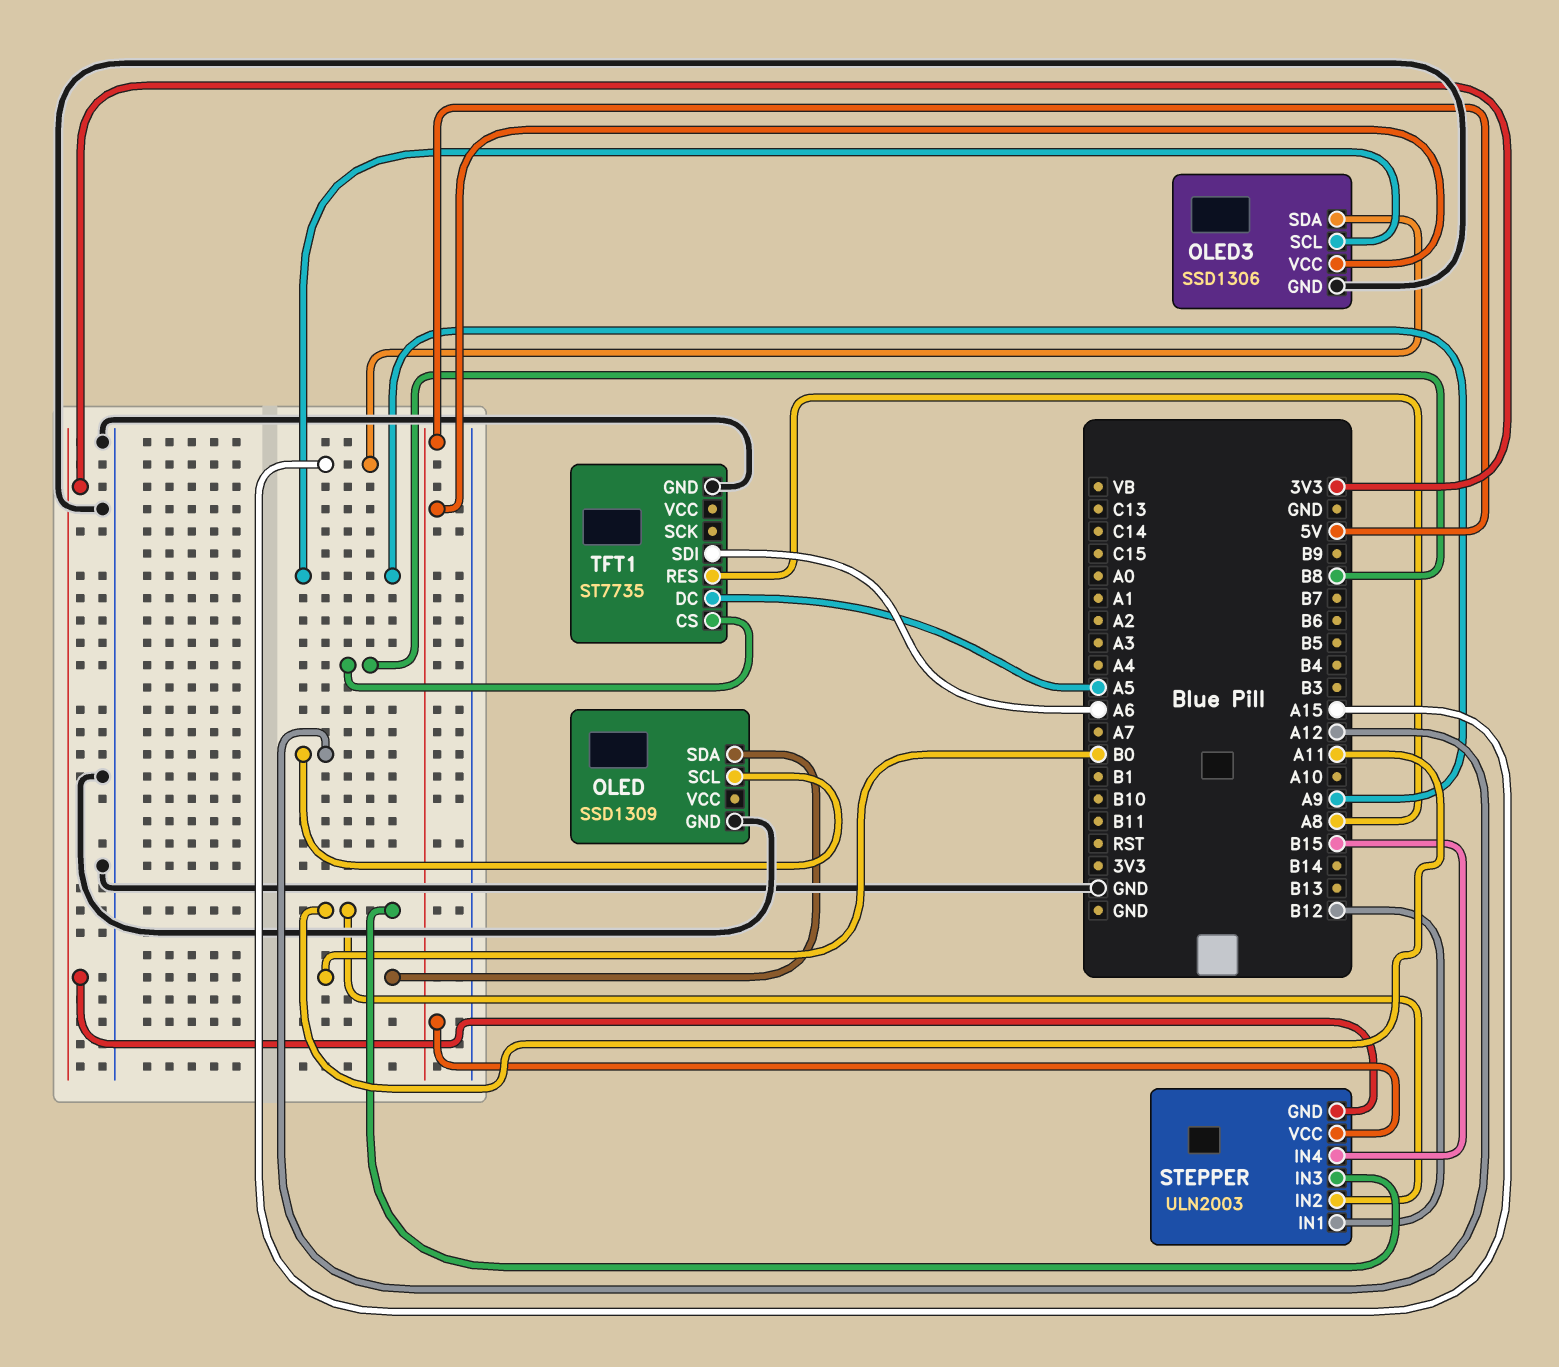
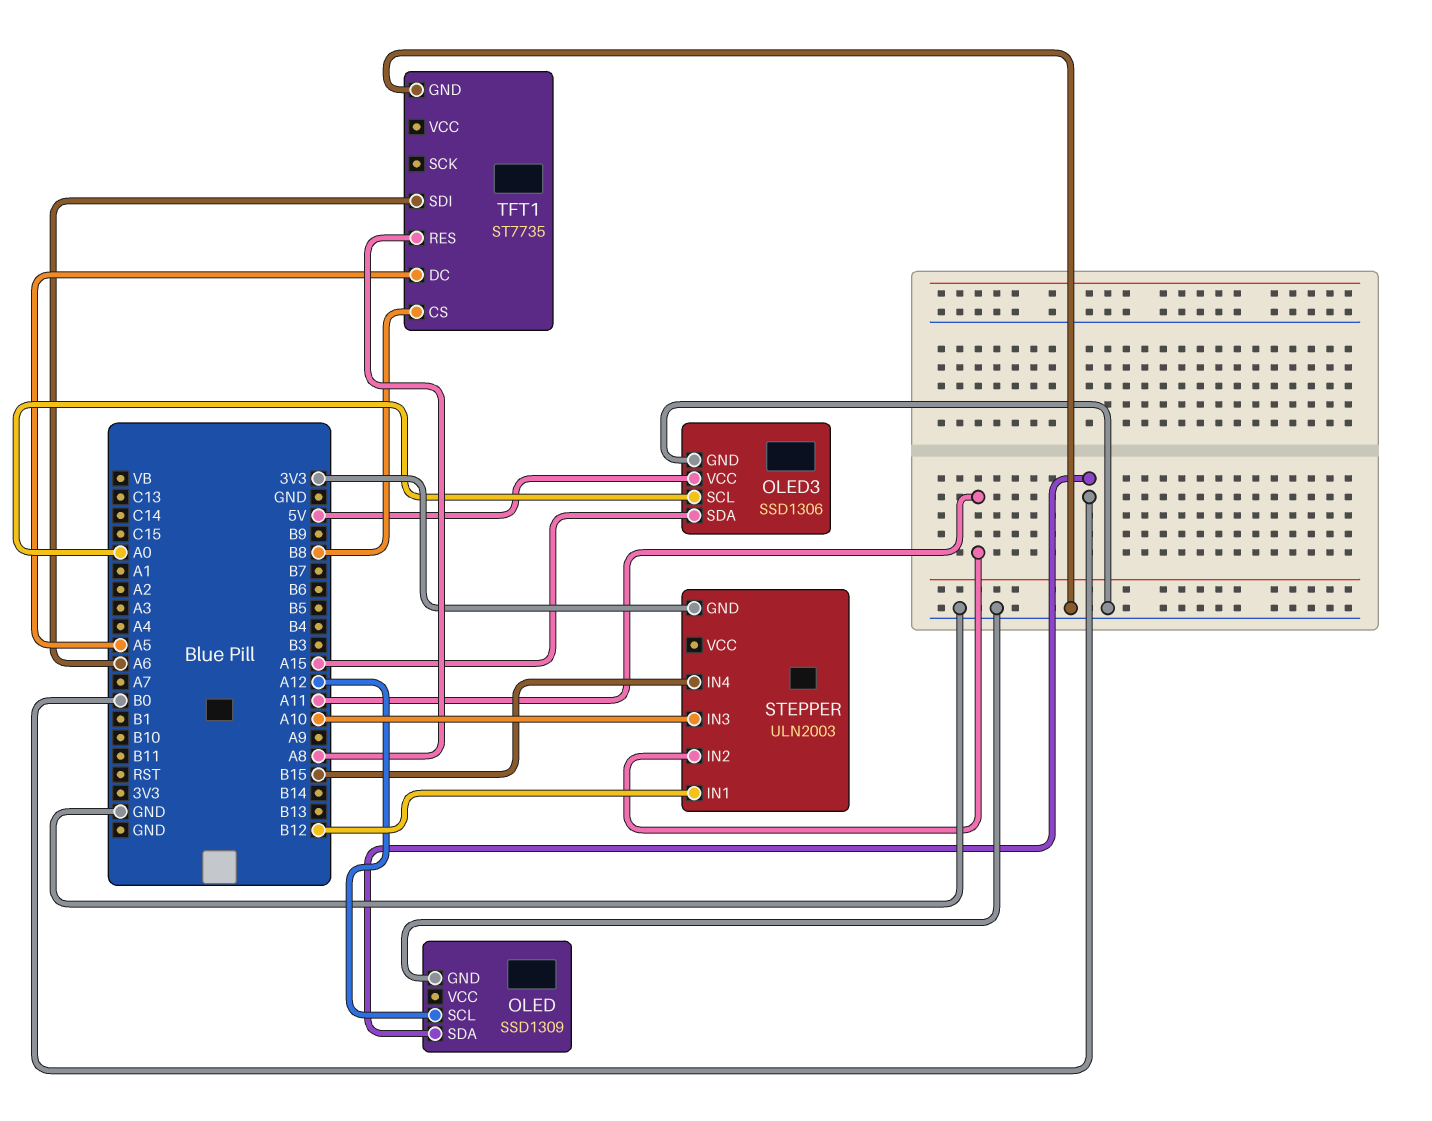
OLED3 pin SCL: A9 -> A0
STEPPER pin IN3: A11 -> A10
STEPPER pin VCC: 5V -> none

